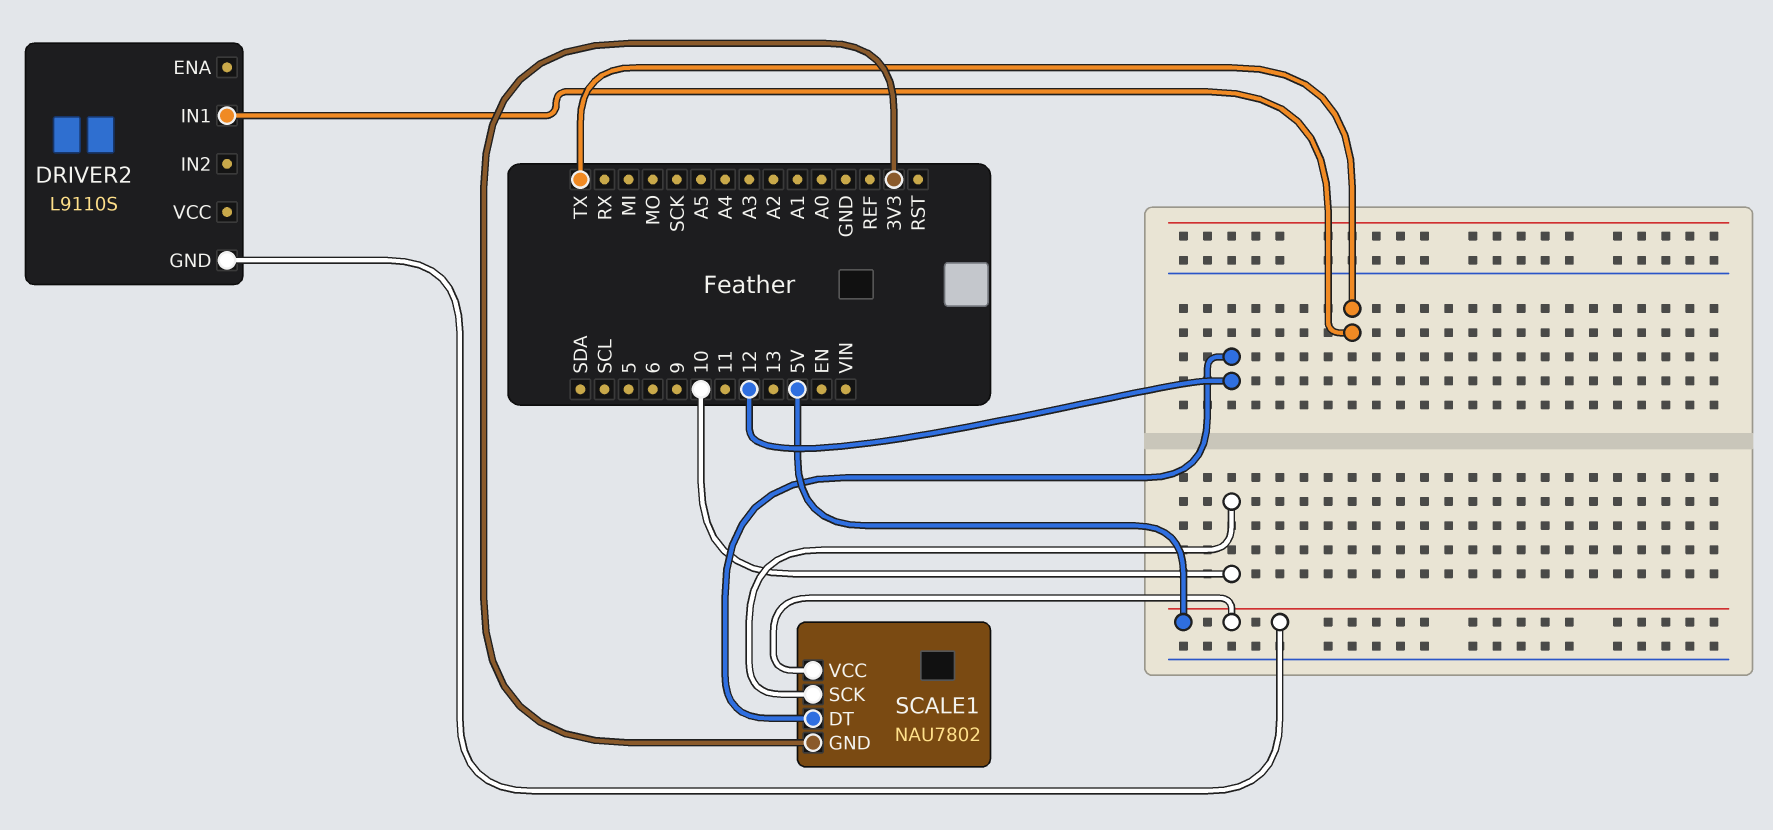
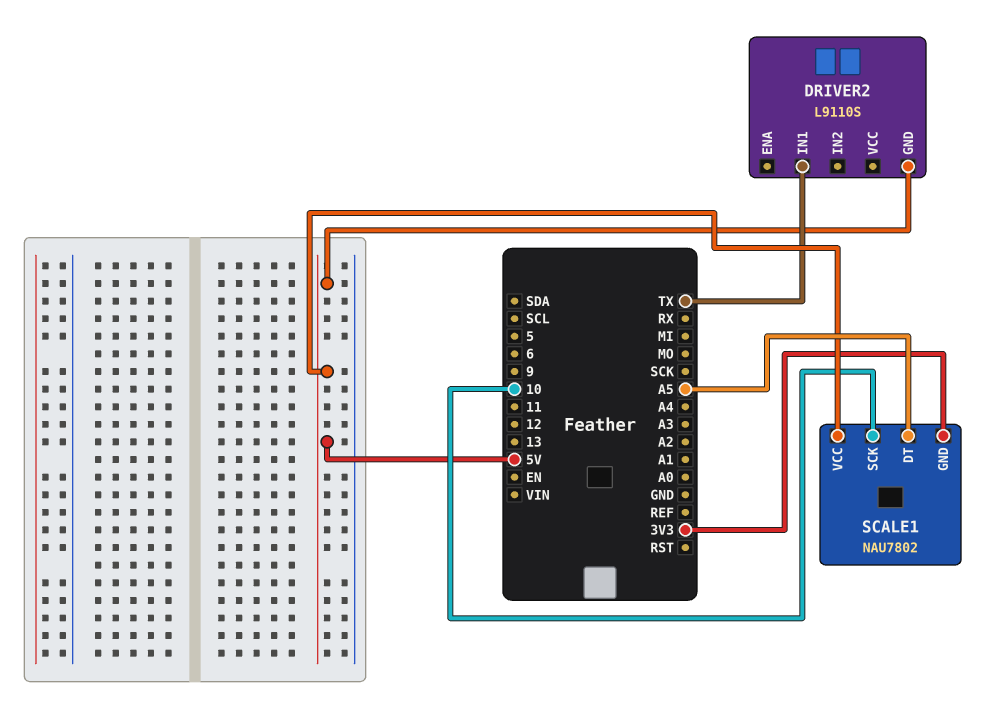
SCALE1 pin DT: 12 -> A5

